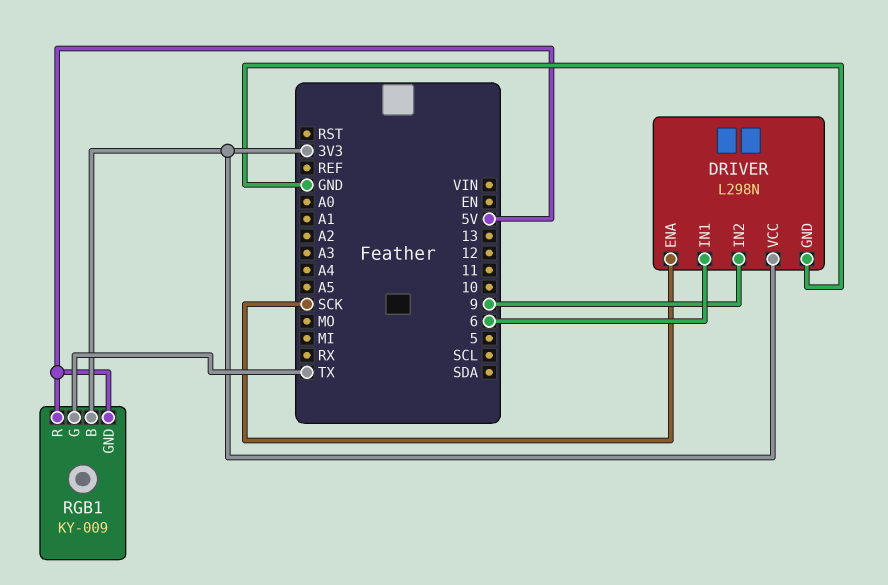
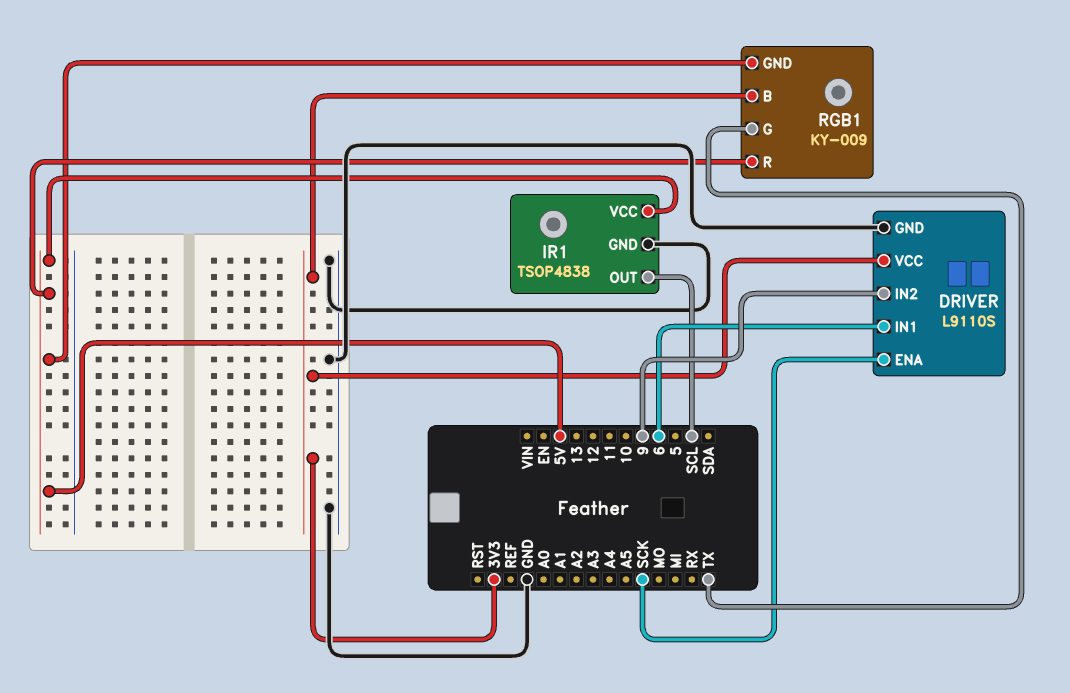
DRIVER: L298N -> L9110S
IR1: none -> TSOP4838
IR1 pin GND: none -> GND
IR1 pin OUT: none -> SCL
IR1 pin VCC: none -> 5V

